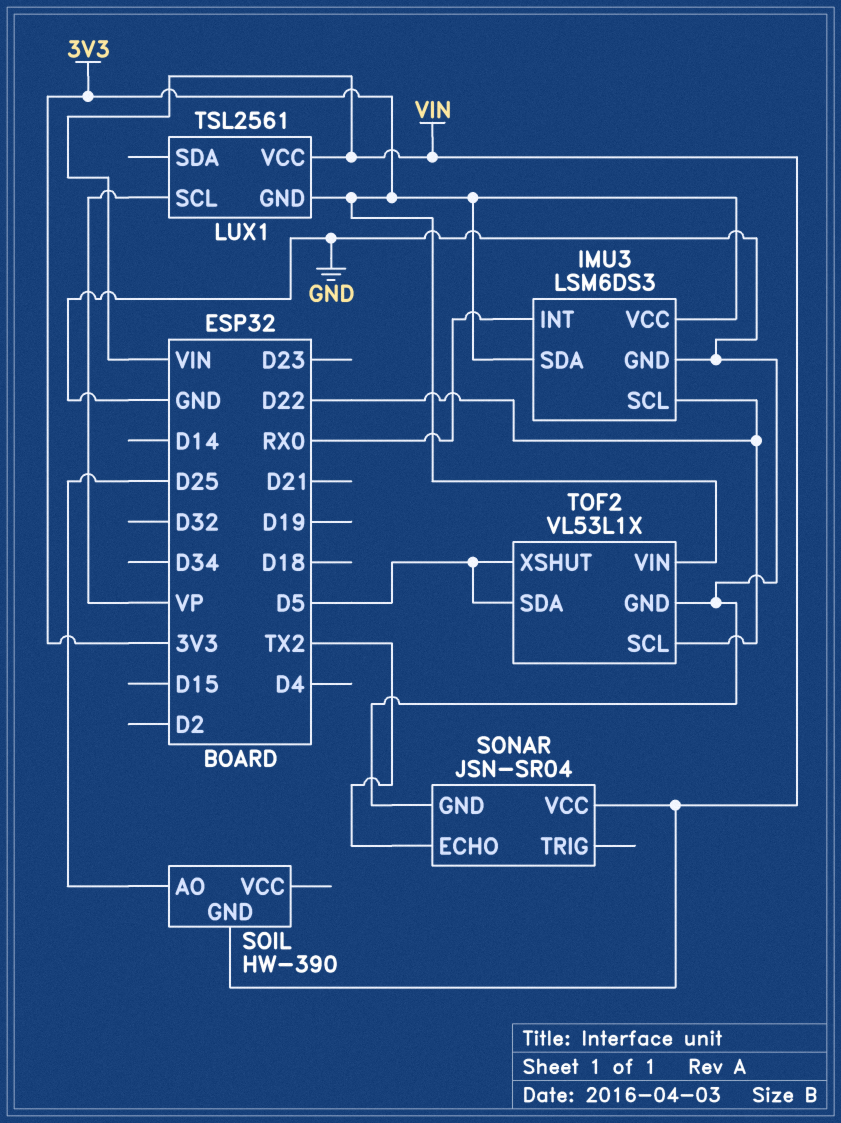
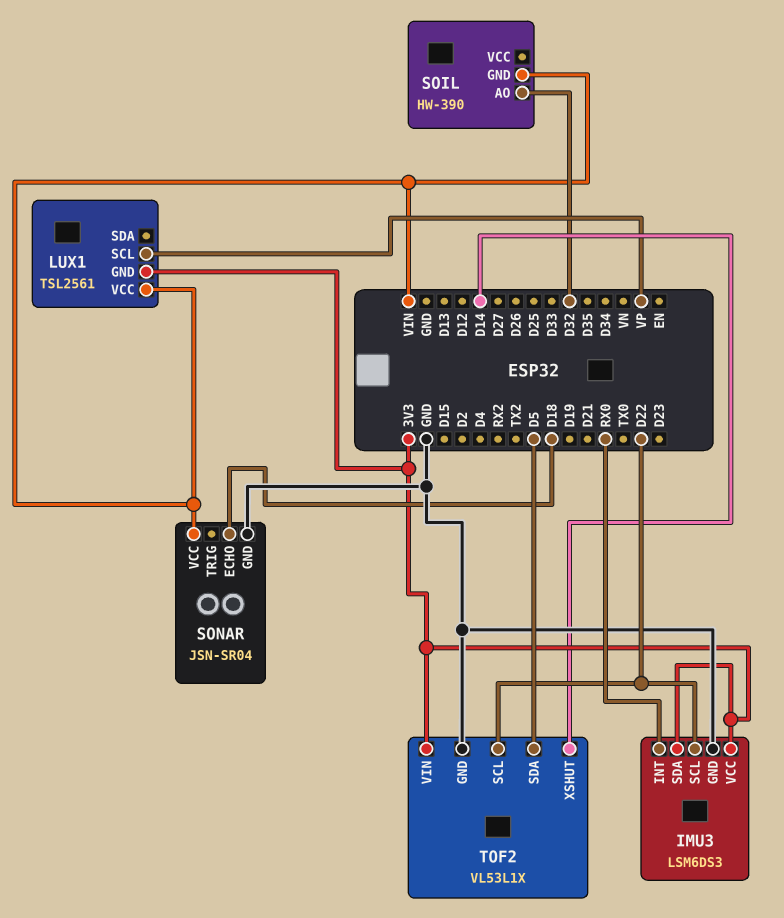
SOIL pin AO: D25 -> D32
SONAR pin ECHO: TX2 -> D18
TOF2 pin XSHUT: D5 -> D14

